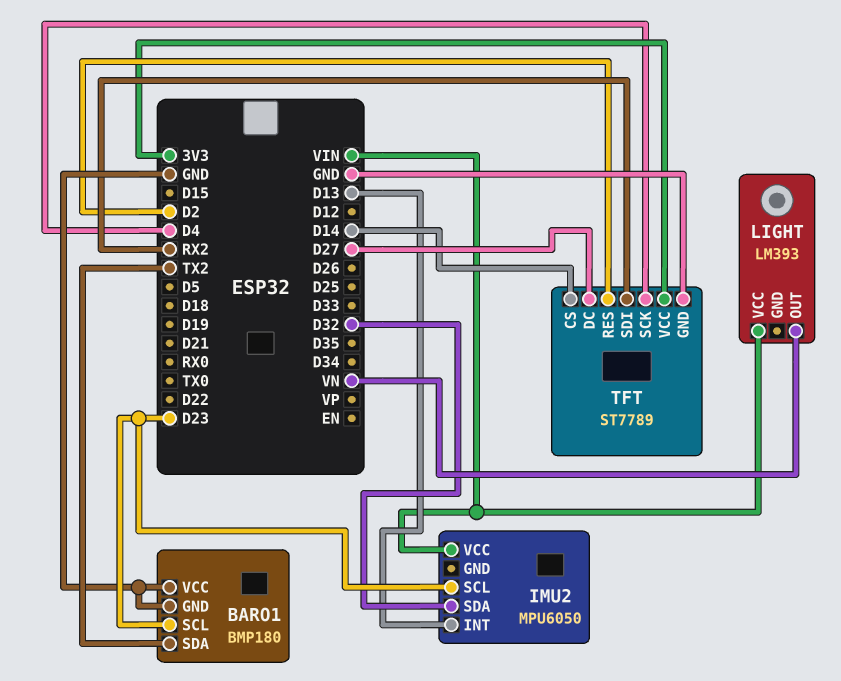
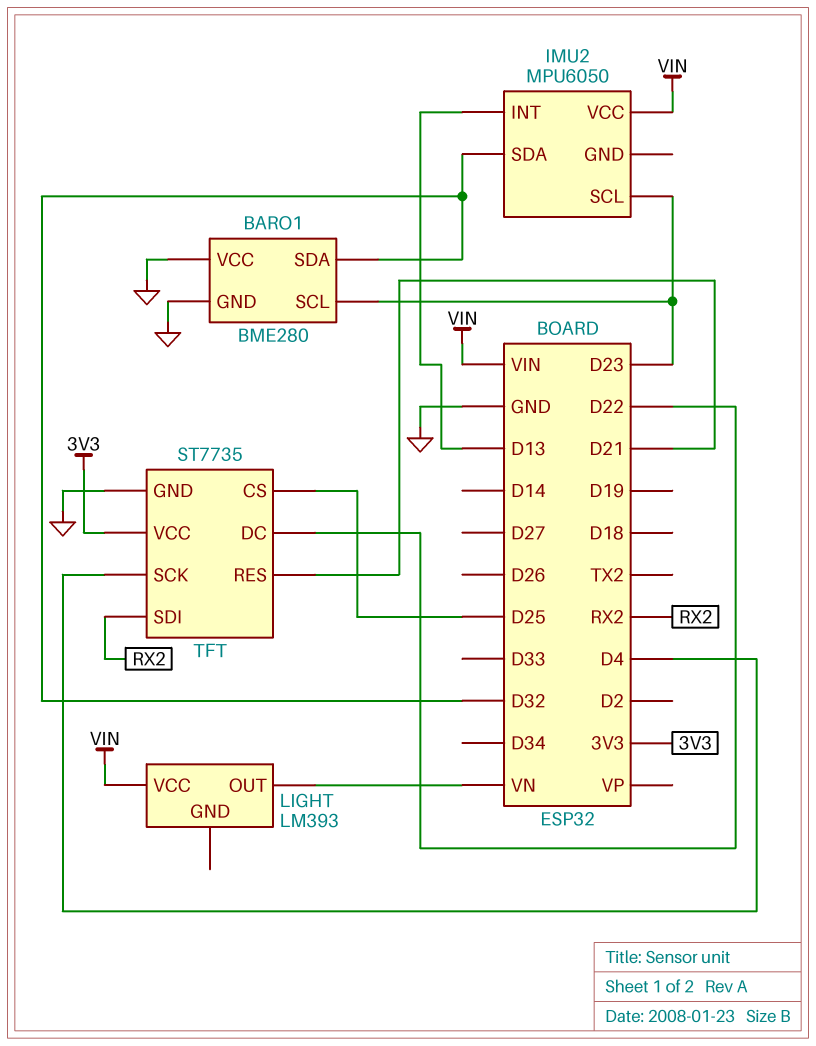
BARO1: BMP180 -> BME280
BARO1 pin SDA: TX2 -> D32
TFT: ST7789 -> ST7735
TFT pin CS: D14 -> D25
TFT pin DC: D27 -> D22
TFT pin RES: D2 -> D21

